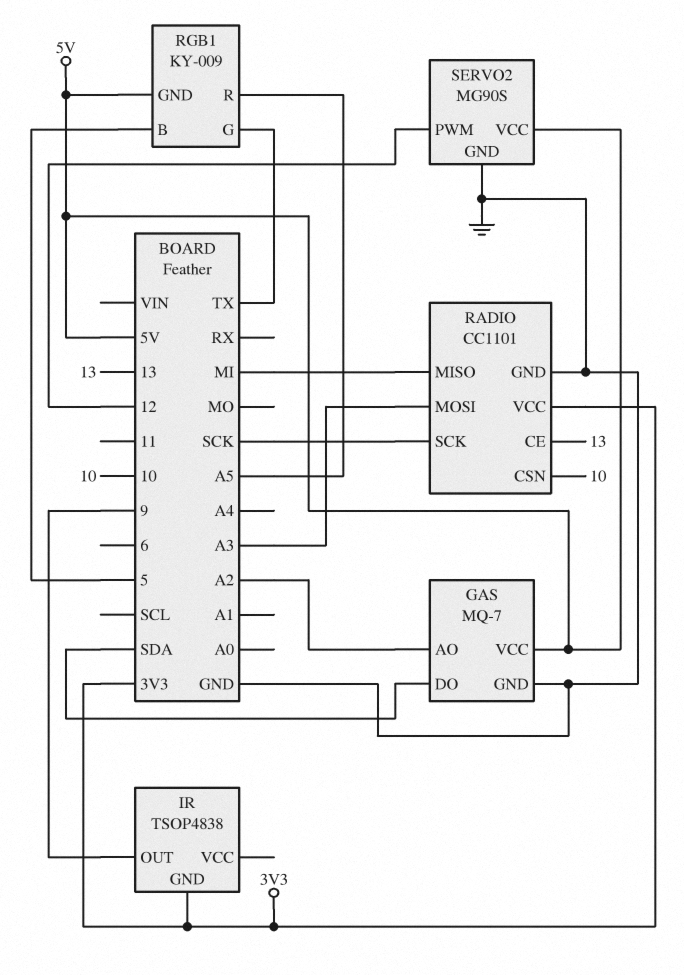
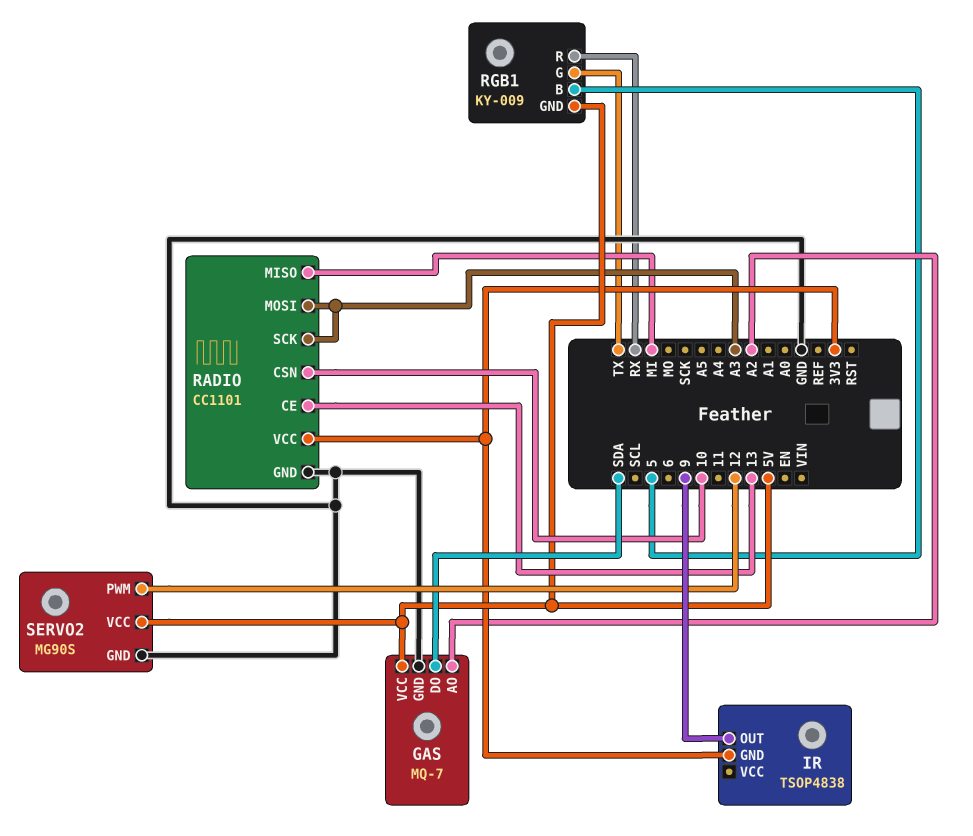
RADIO pin SCK: SCK -> A3
RGB1 pin R: A5 -> RX

